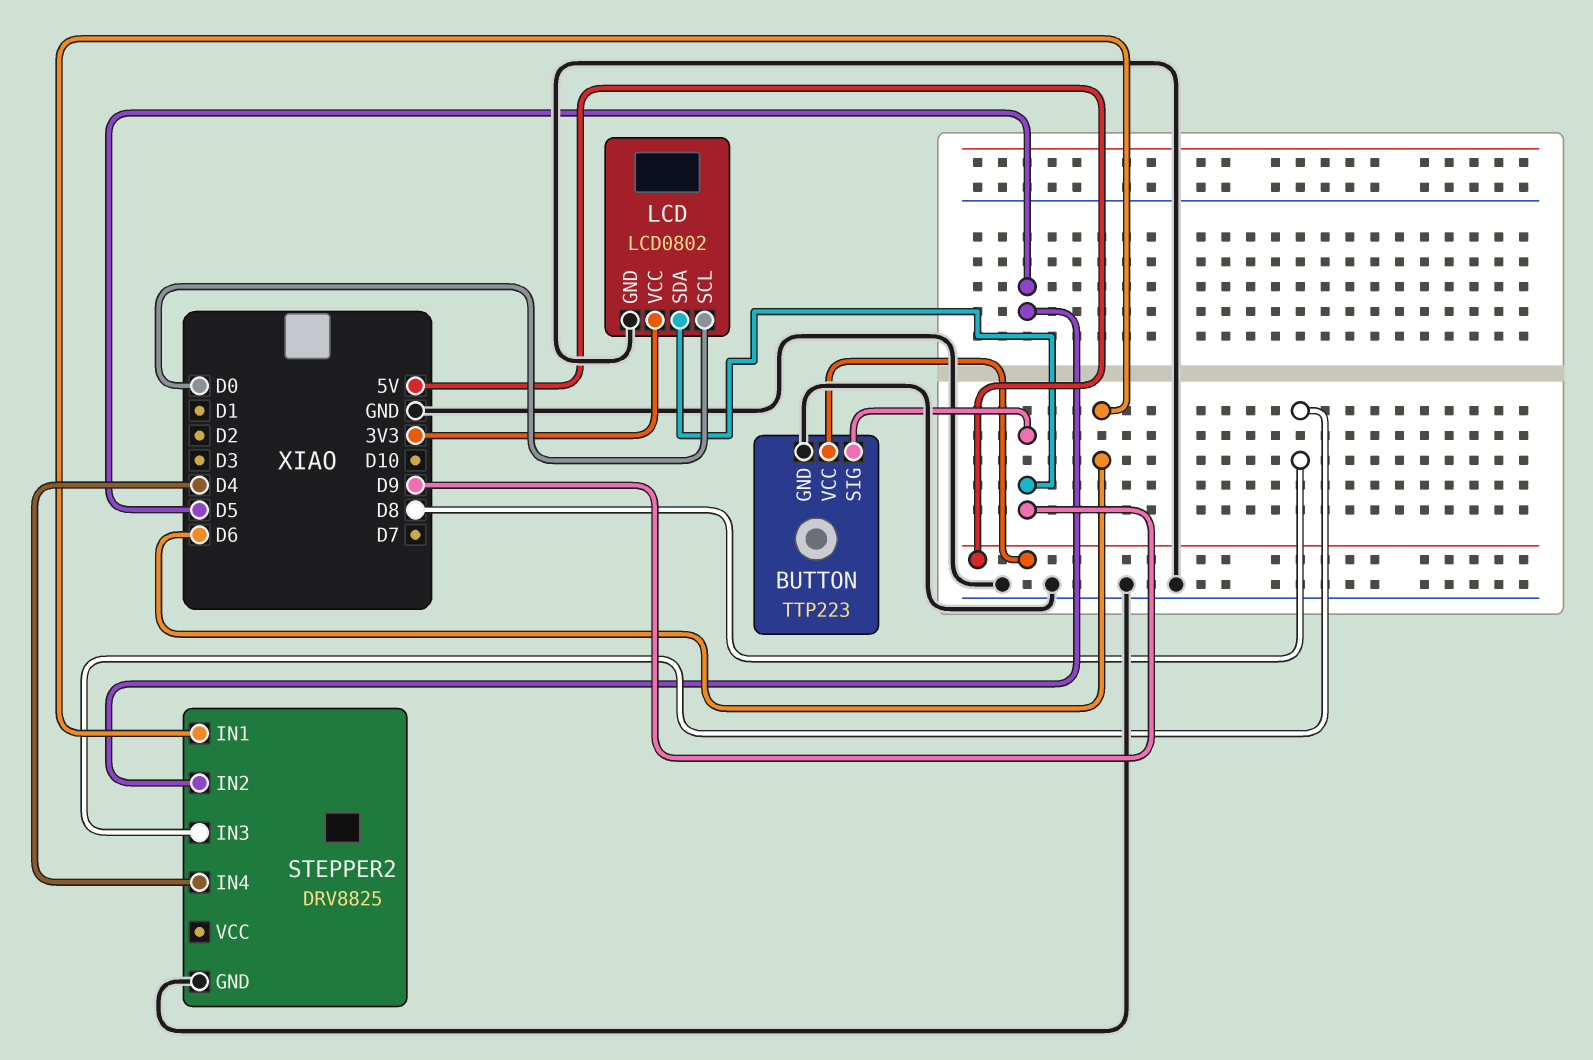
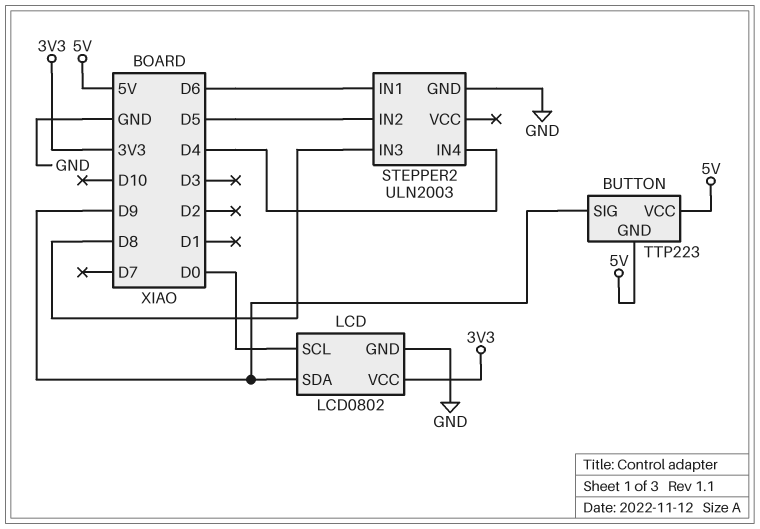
BUTTON pin GND: GND -> 5V
STEPPER2: DRV8825 -> ULN2003

